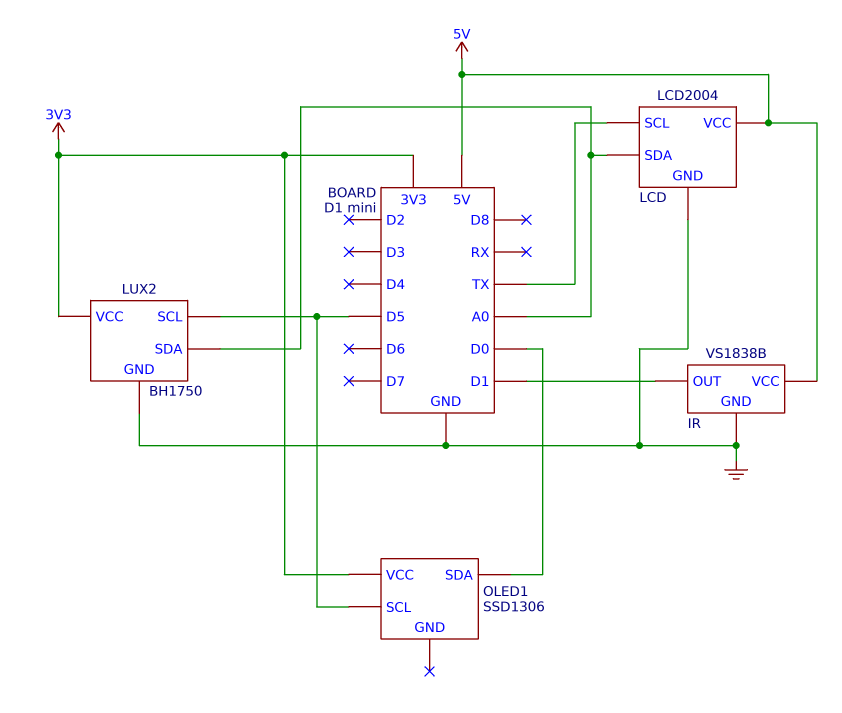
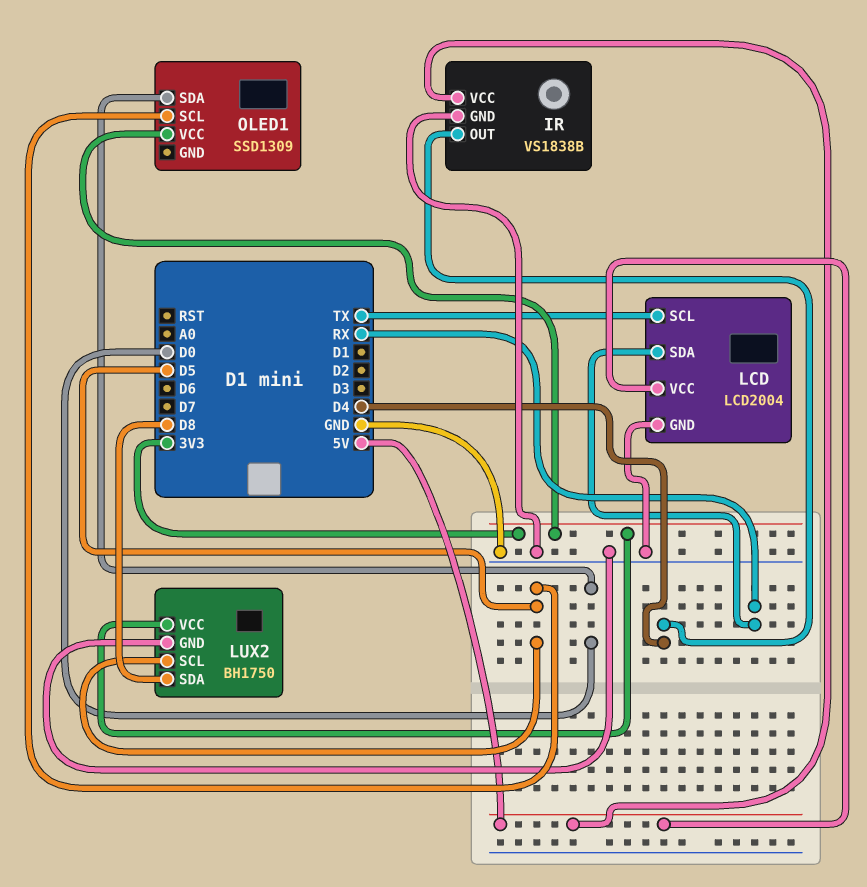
IR pin OUT: D1 -> D4
LCD pin SDA: A0 -> RX
LUX2 pin SDA: A0 -> D8
OLED1: SSD1306 -> SSD1309

